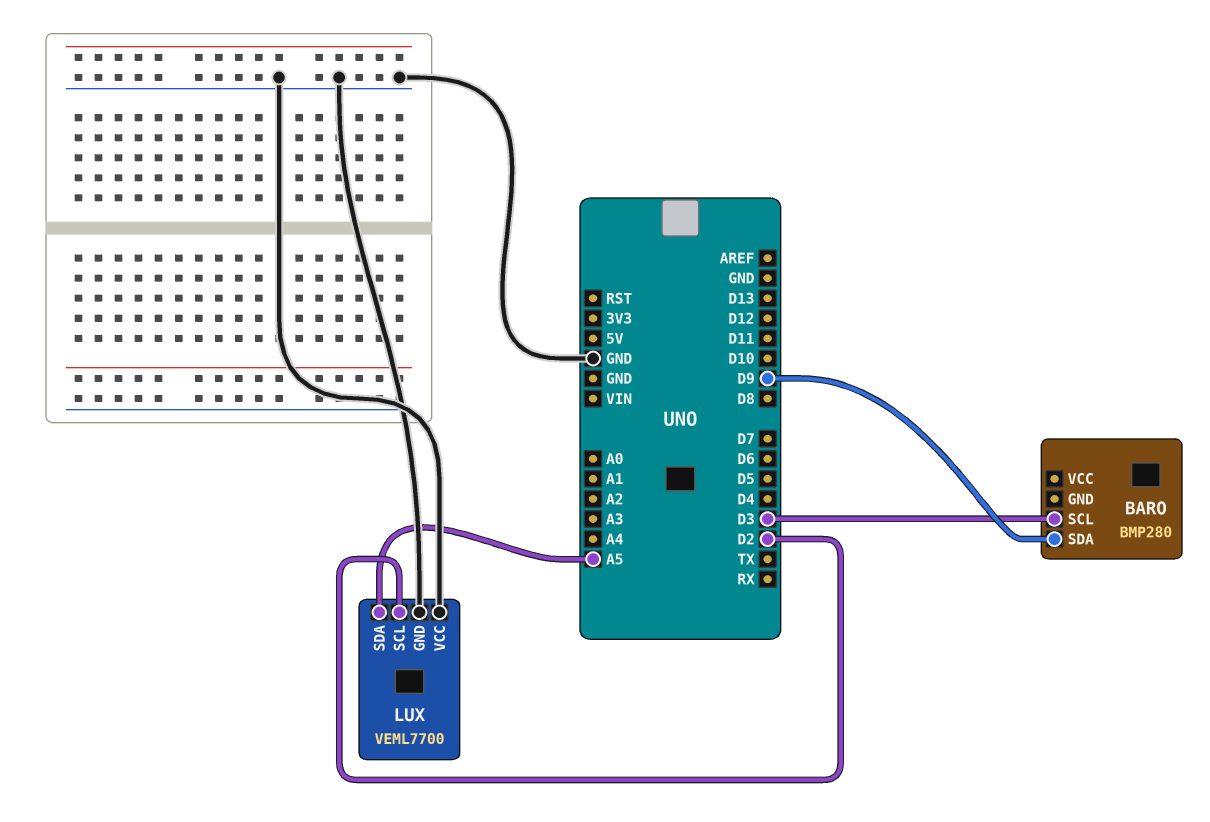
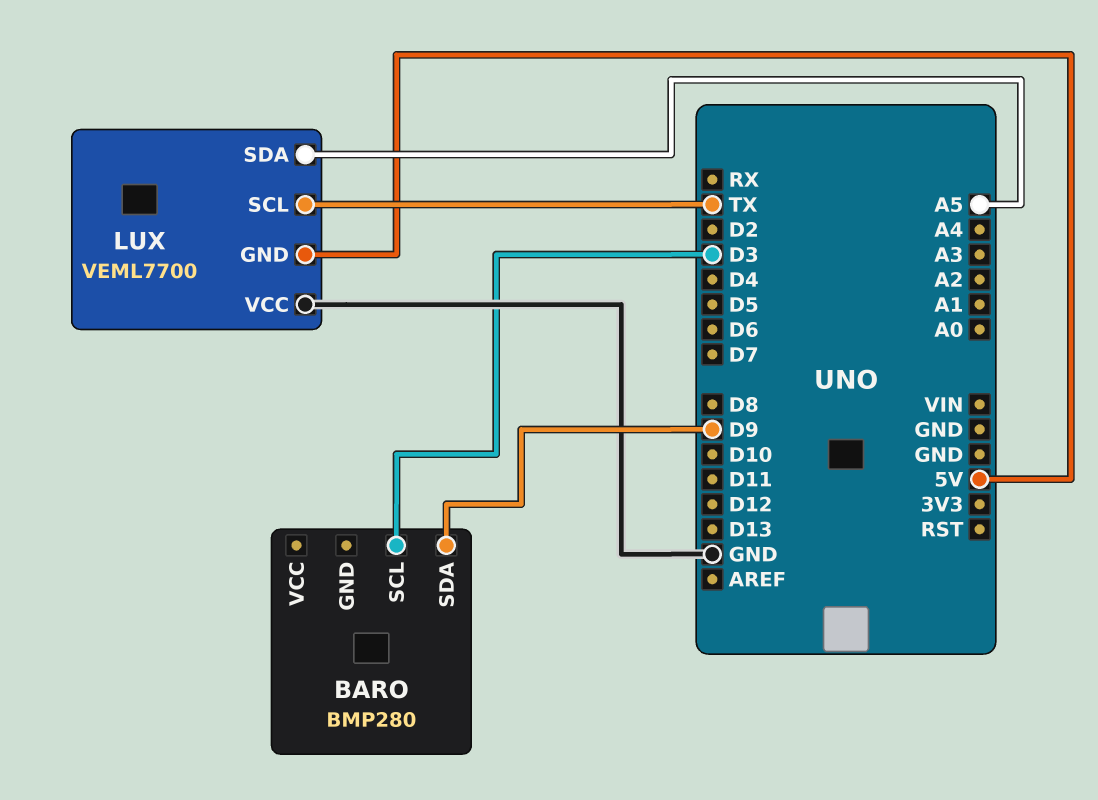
LUX pin GND: GND -> 5V
LUX pin SCL: D2 -> TX

